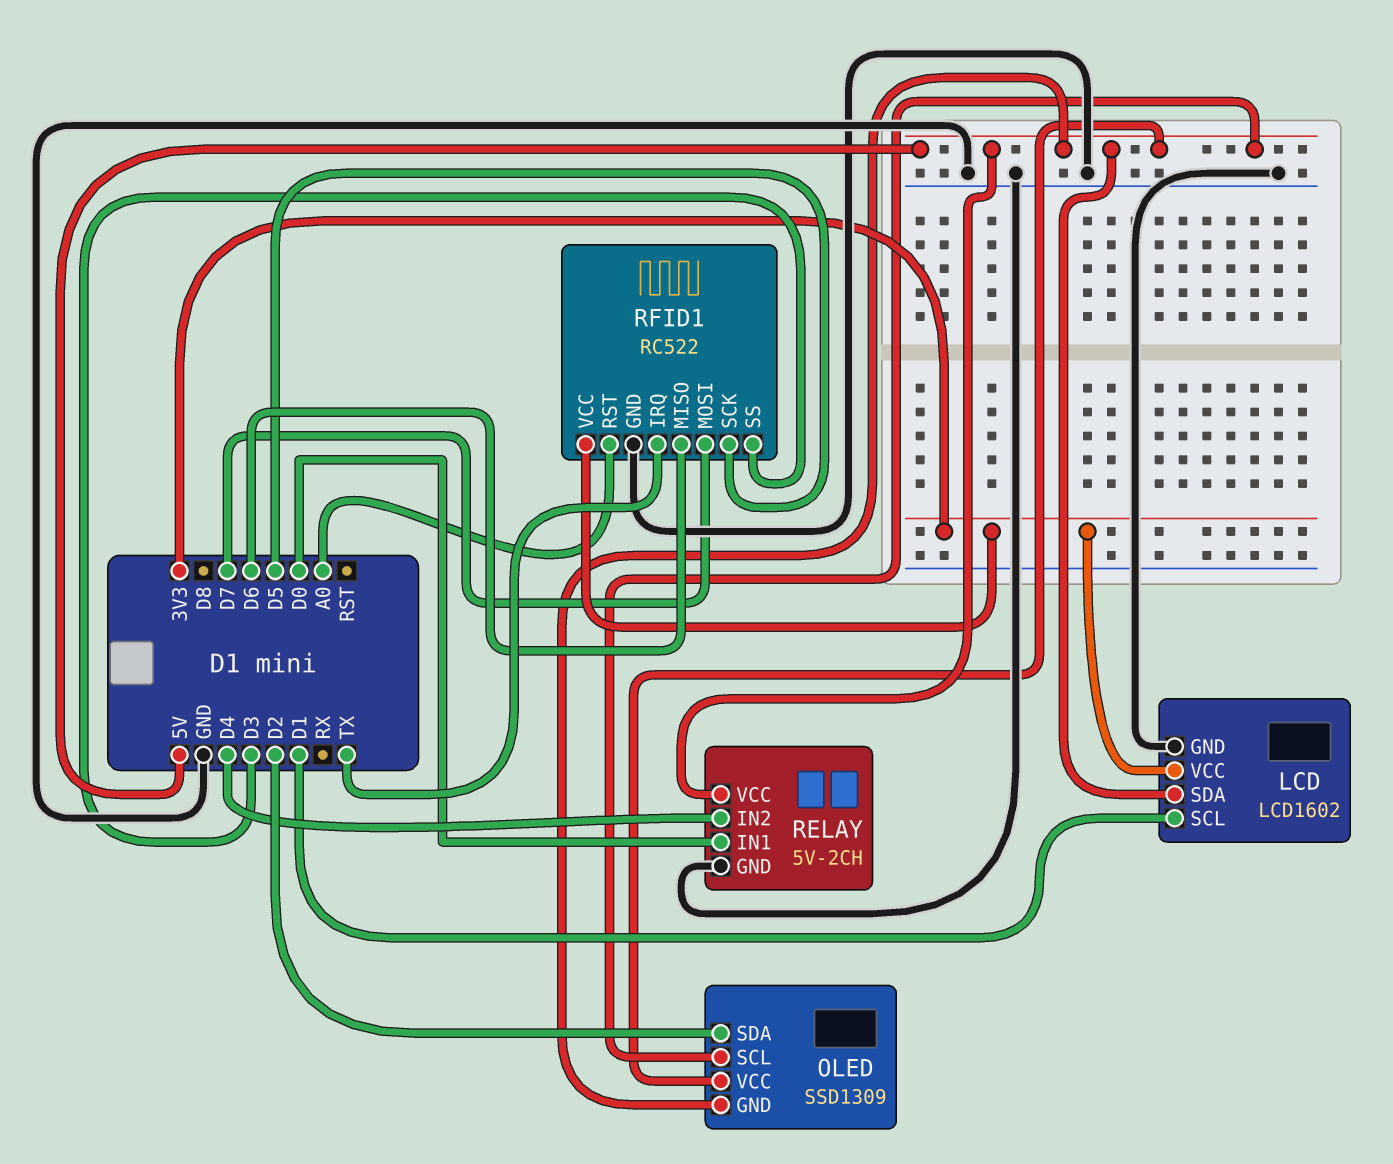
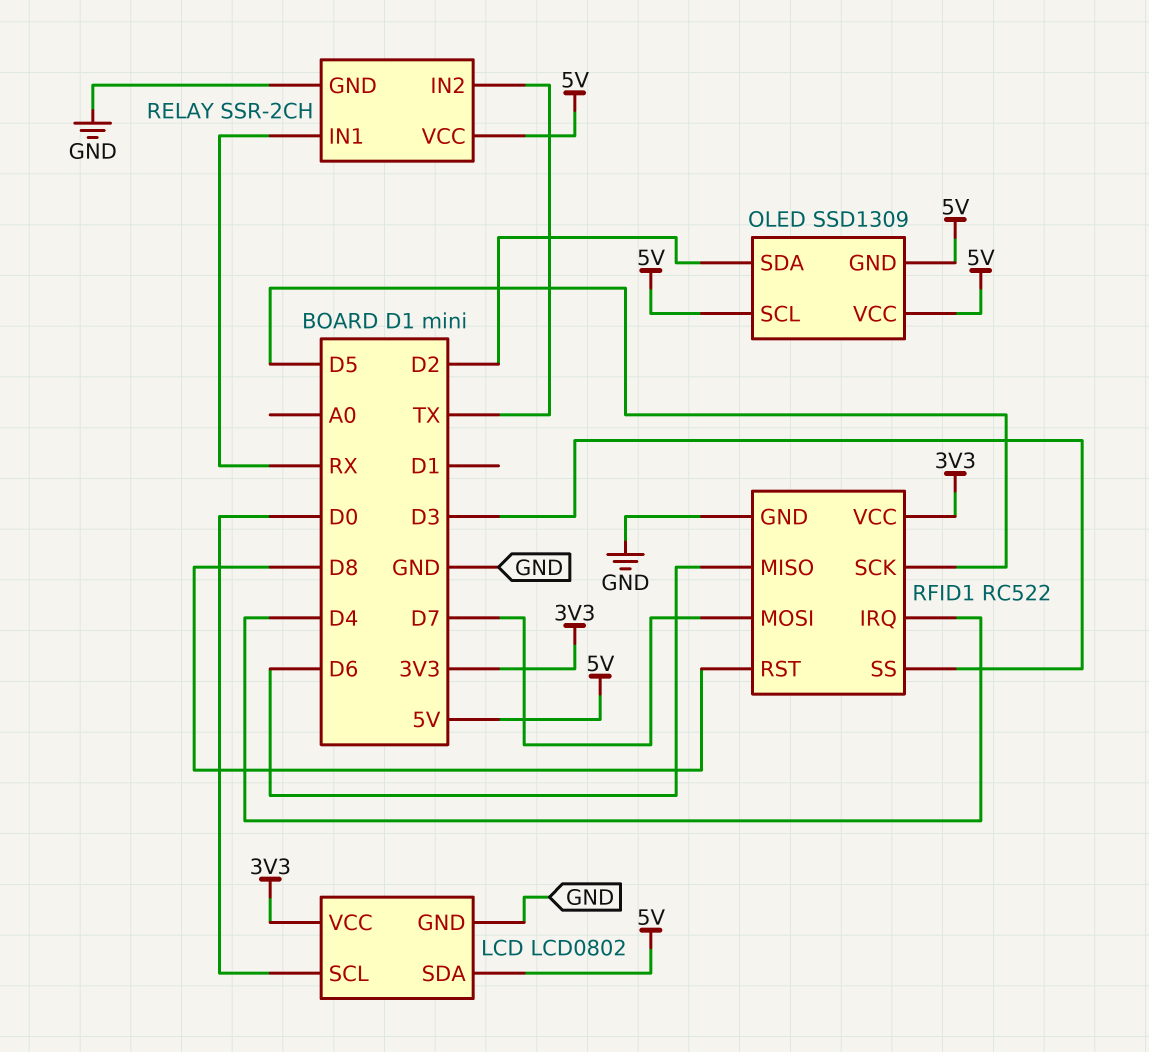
LCD: LCD1602 -> LCD0802
LCD pin SCL: D1 -> D0
RELAY: 5V-2CH -> SSR-2CH
RELAY pin IN1: D0 -> RX
RELAY pin IN2: D4 -> TX
RFID1 pin IRQ: TX -> D4
RFID1 pin RST: A0 -> D8

